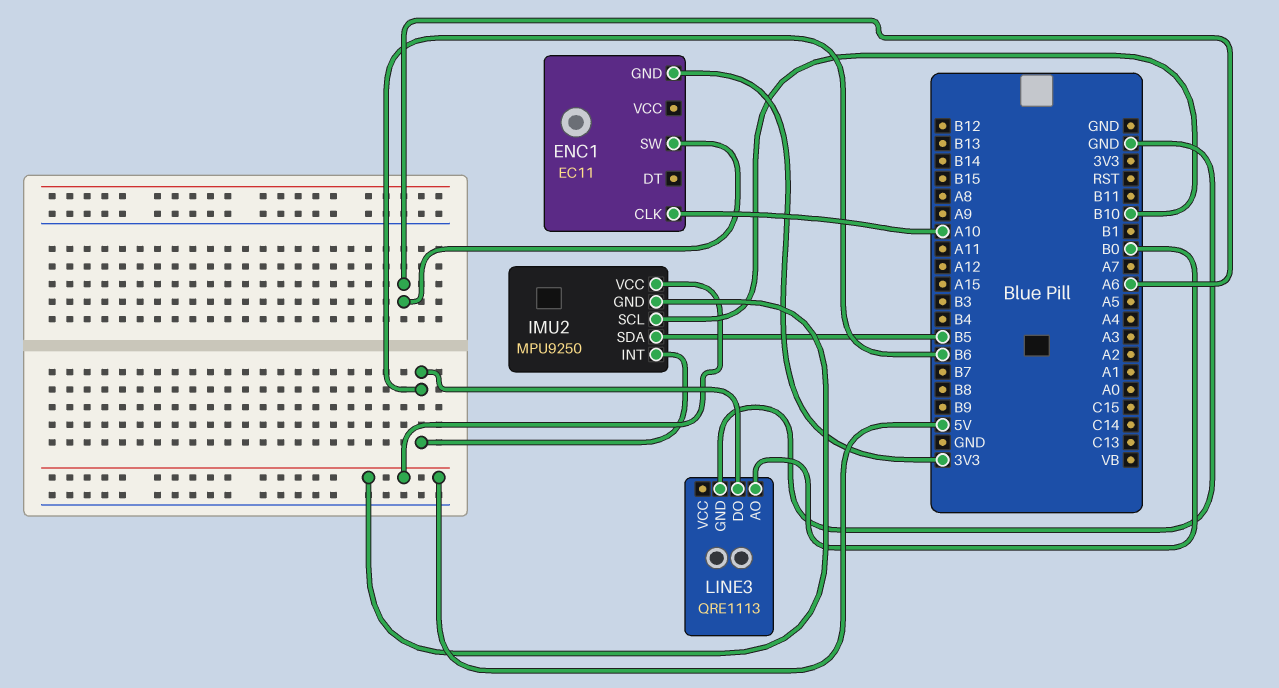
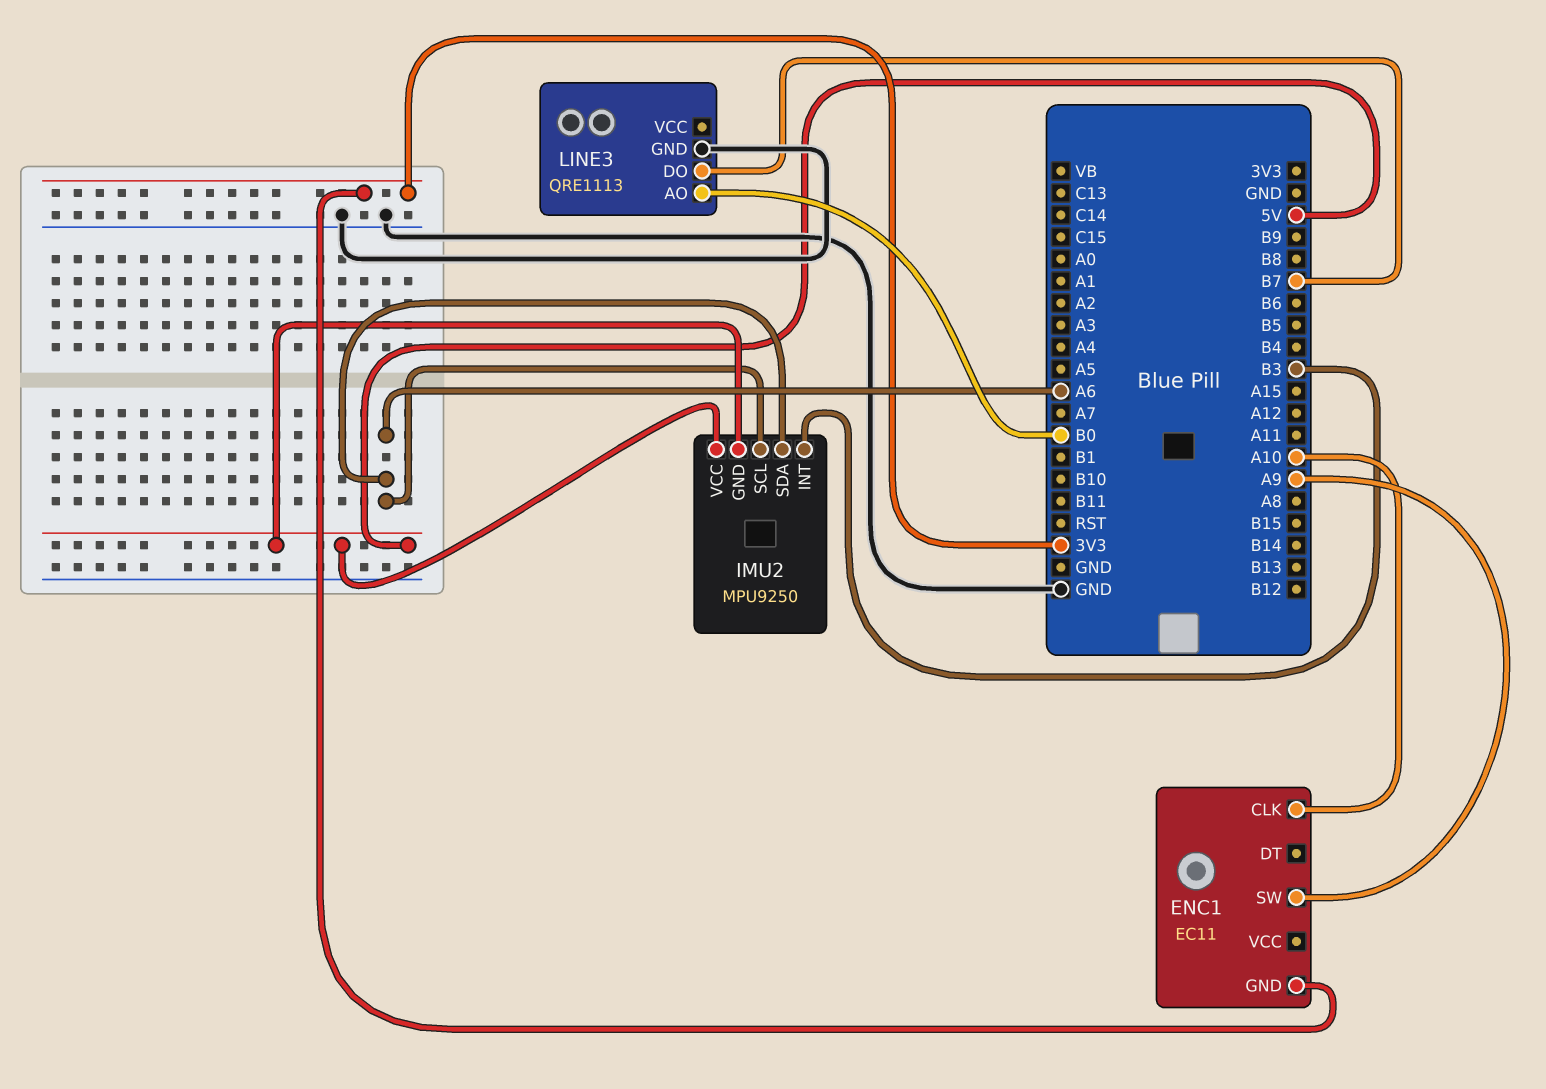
ENC1 pin SW: A6 -> A9
IMU2 pin INT: B6 -> B3
IMU2 pin SCL: B10 -> A6
IMU2 pin SDA: B5 -> A6
LINE3 pin DO: B6 -> B7

